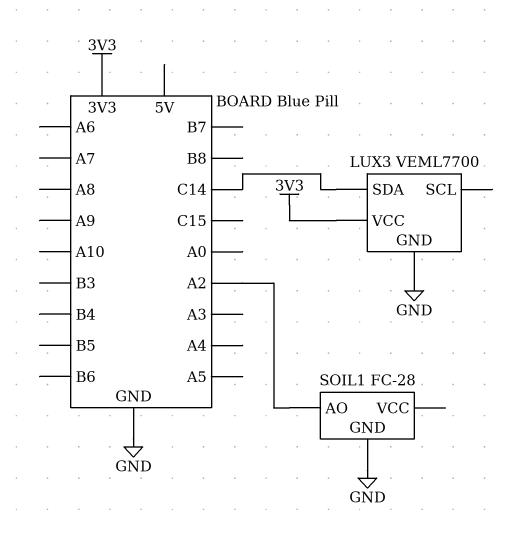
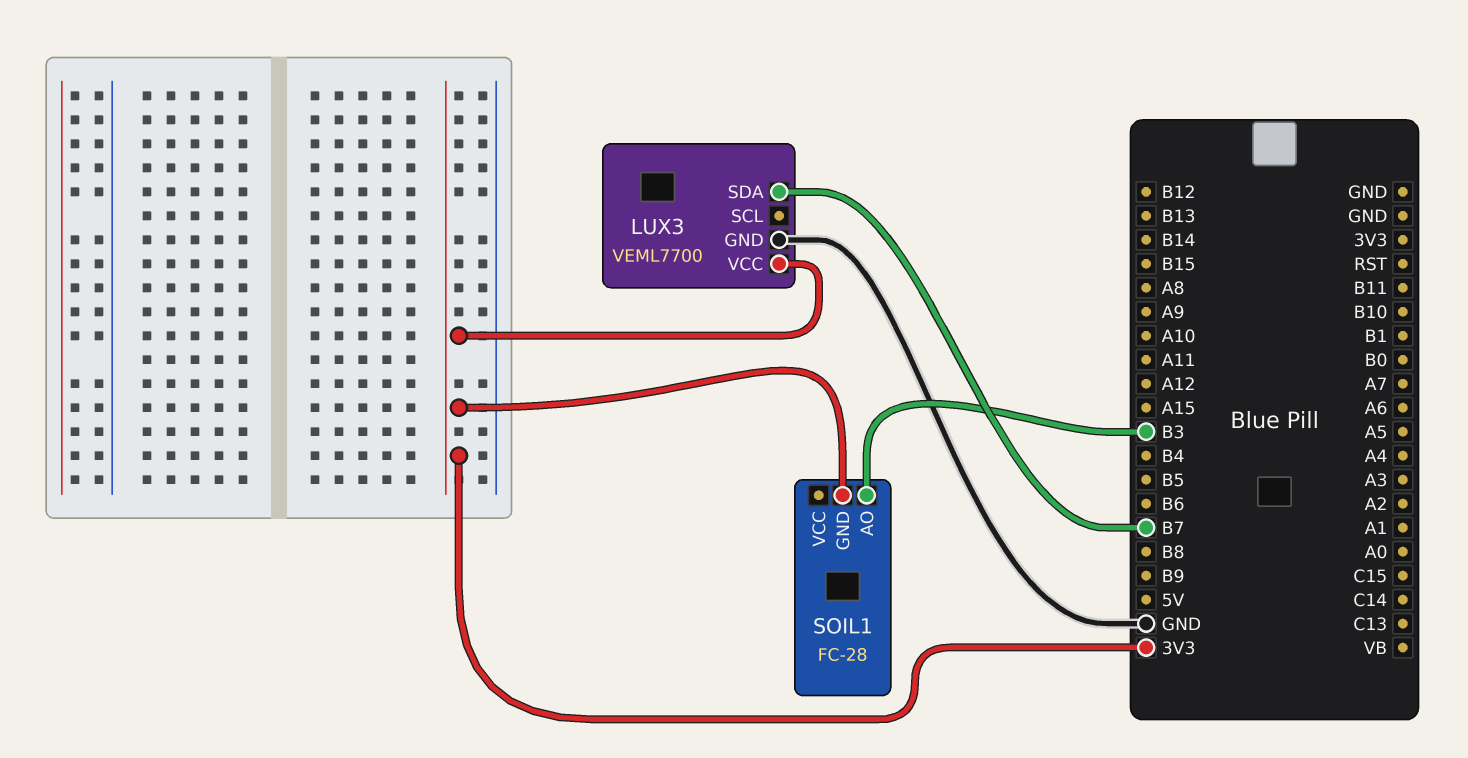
LUX3 pin SDA: C14 -> B7
SOIL1 pin AO: A2 -> B3
SOIL1 pin GND: GND -> 3V3

